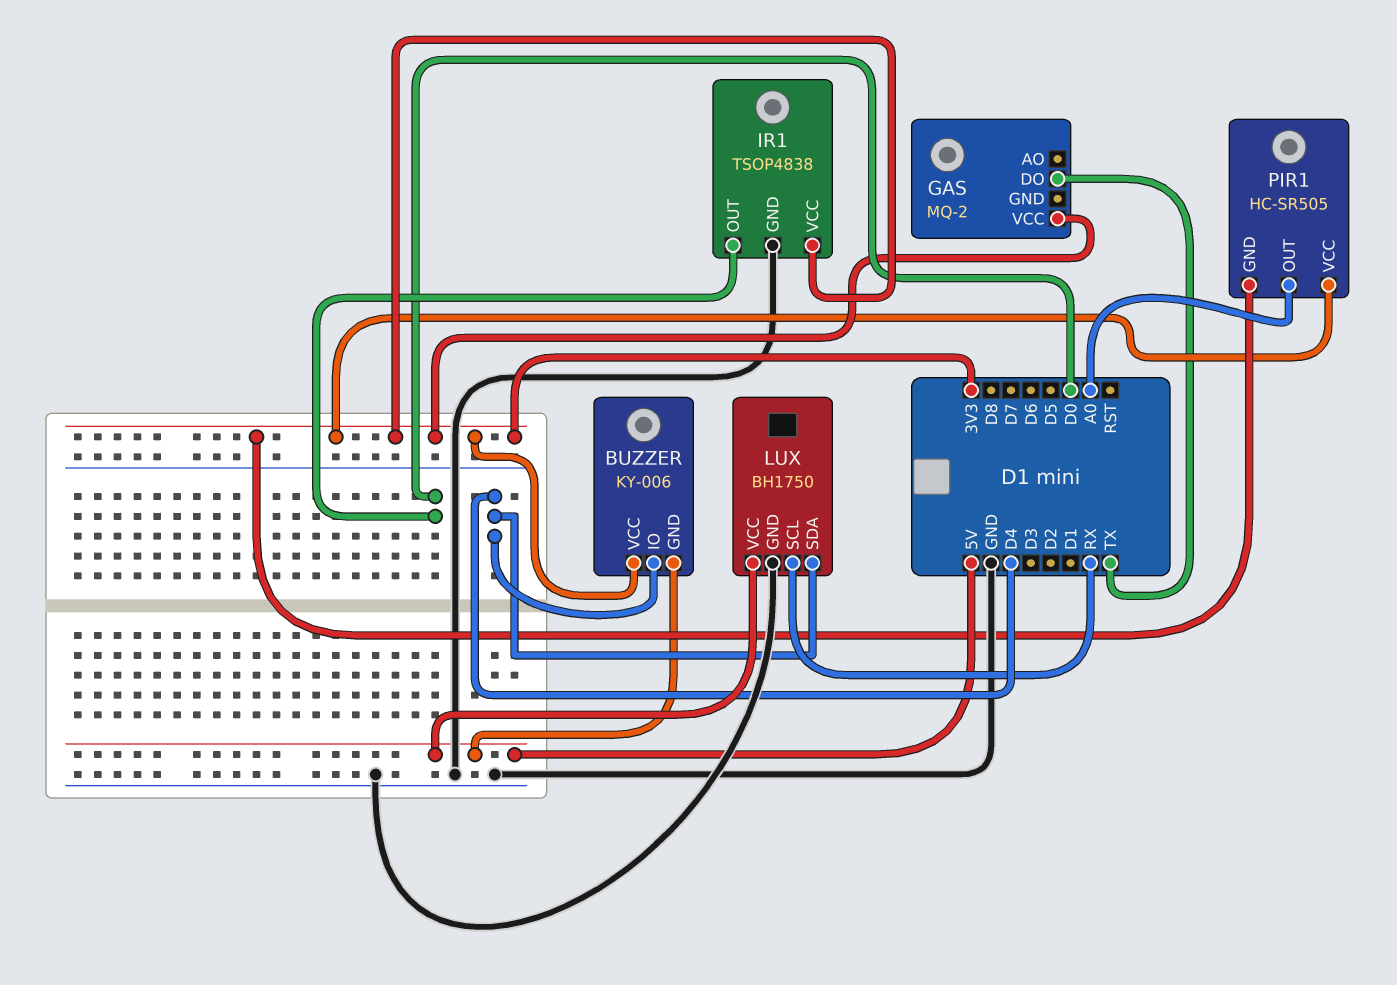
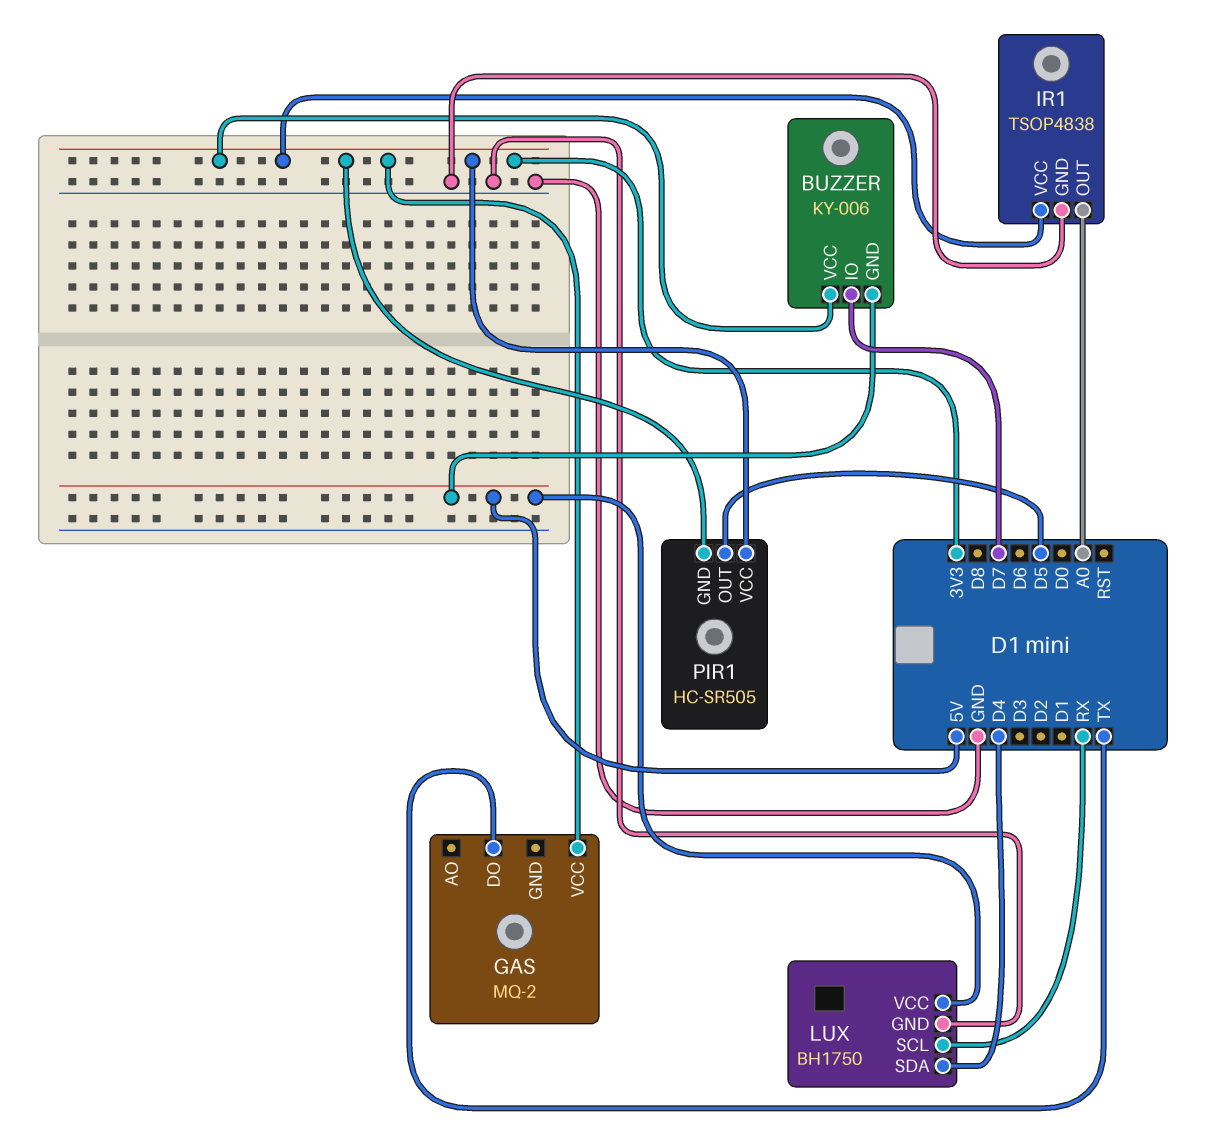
BUZZER pin IO: D4 -> D7
IR1 pin OUT: D0 -> A0
PIR1 pin OUT: A0 -> D5

